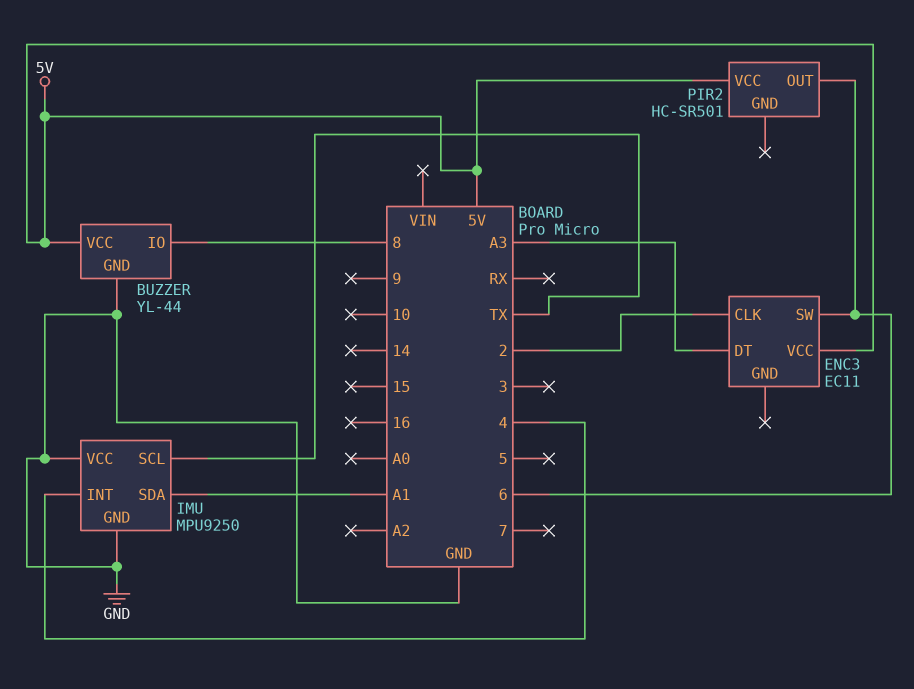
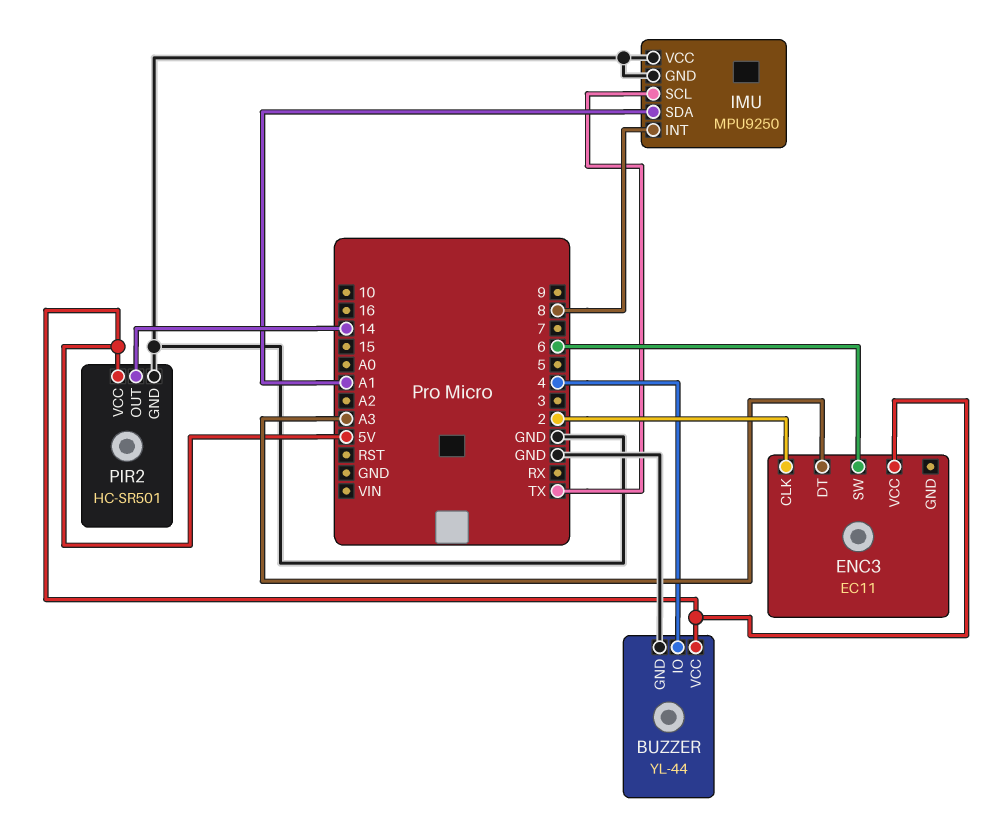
BUZZER pin IO: 8 -> 4
IMU pin INT: 4 -> 8
PIR2 pin GND: none -> GND
PIR2 pin OUT: 6 -> 14

